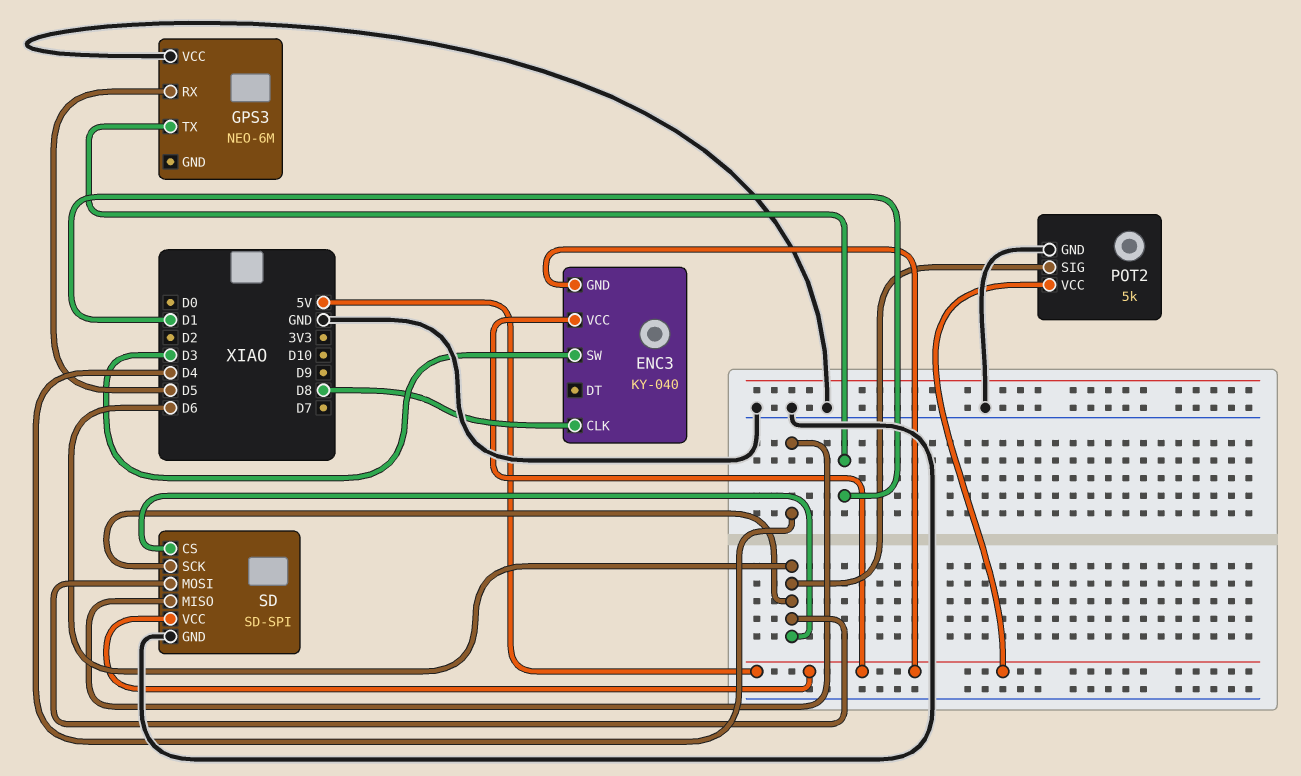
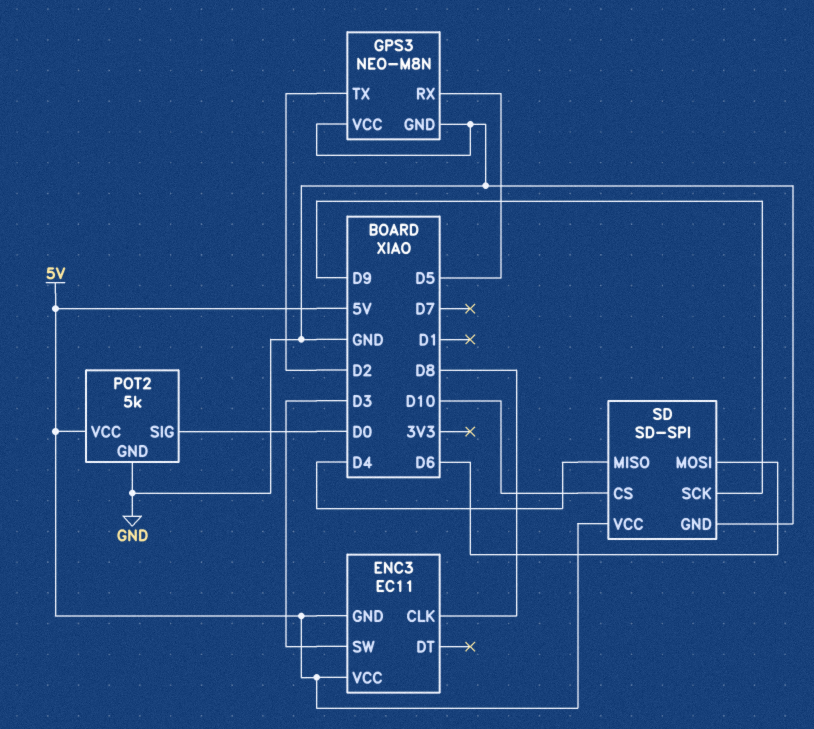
ENC3: KY-040 -> EC11
GPS3: NEO-6M -> NEO-M8N
GPS3 pin GND: none -> GND
GPS3 pin TX: D1 -> D2
POT2 pin SIG: D6 -> D0
SD pin CS: D6 -> D10
SD pin SCK: D6 -> D9

